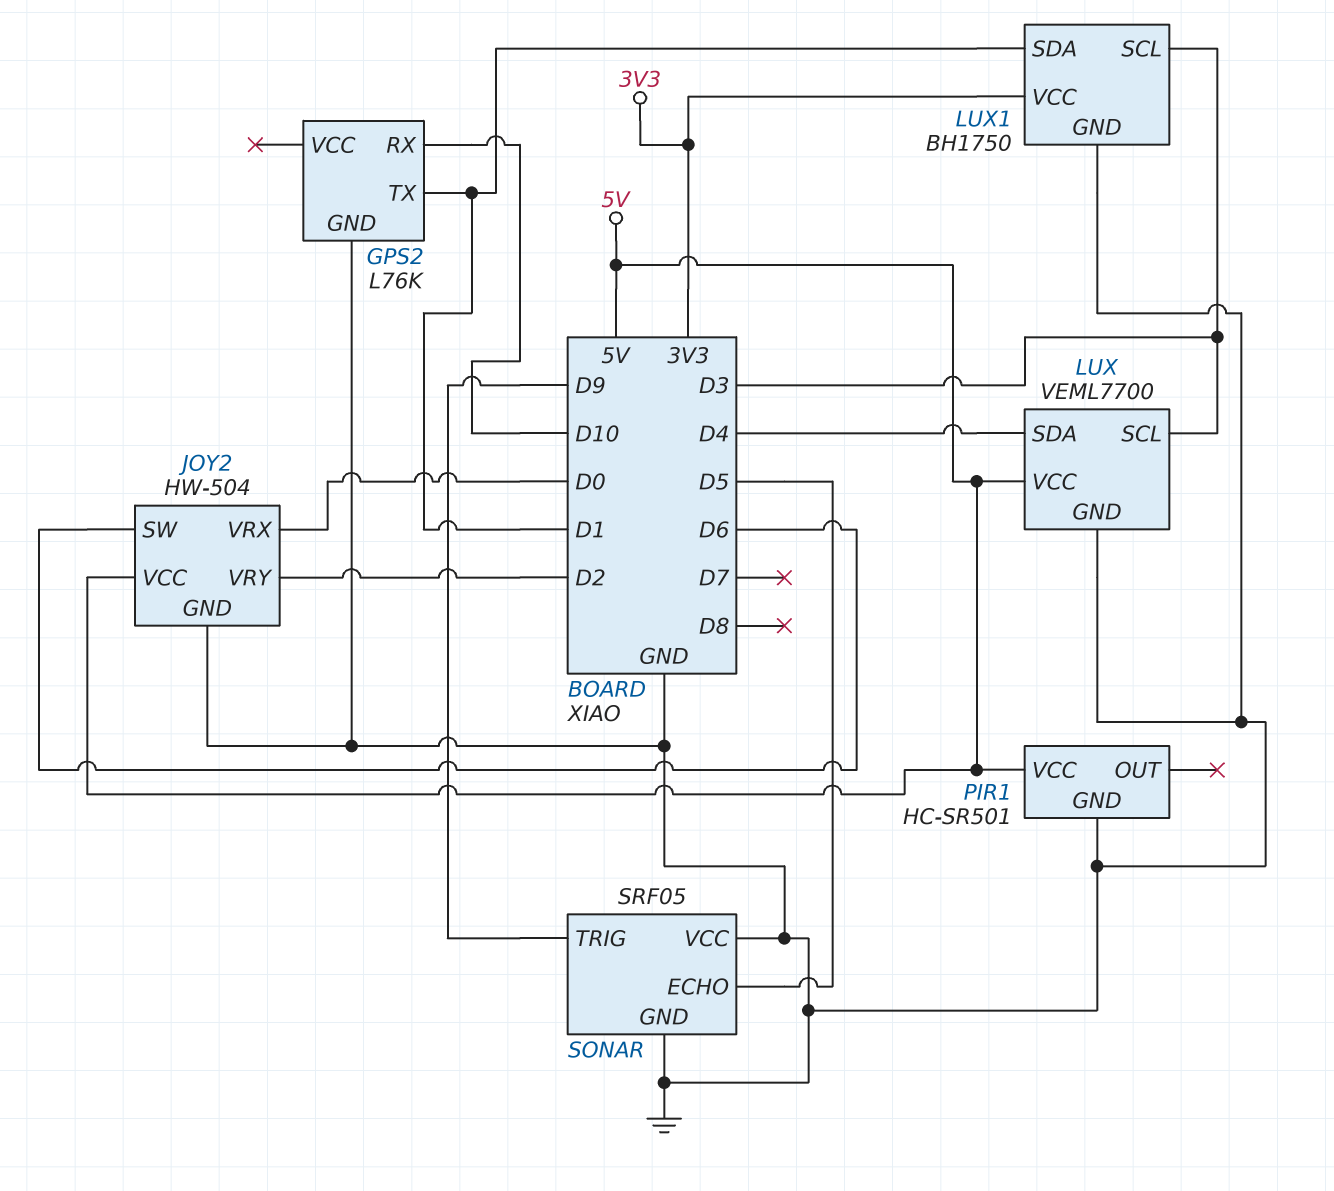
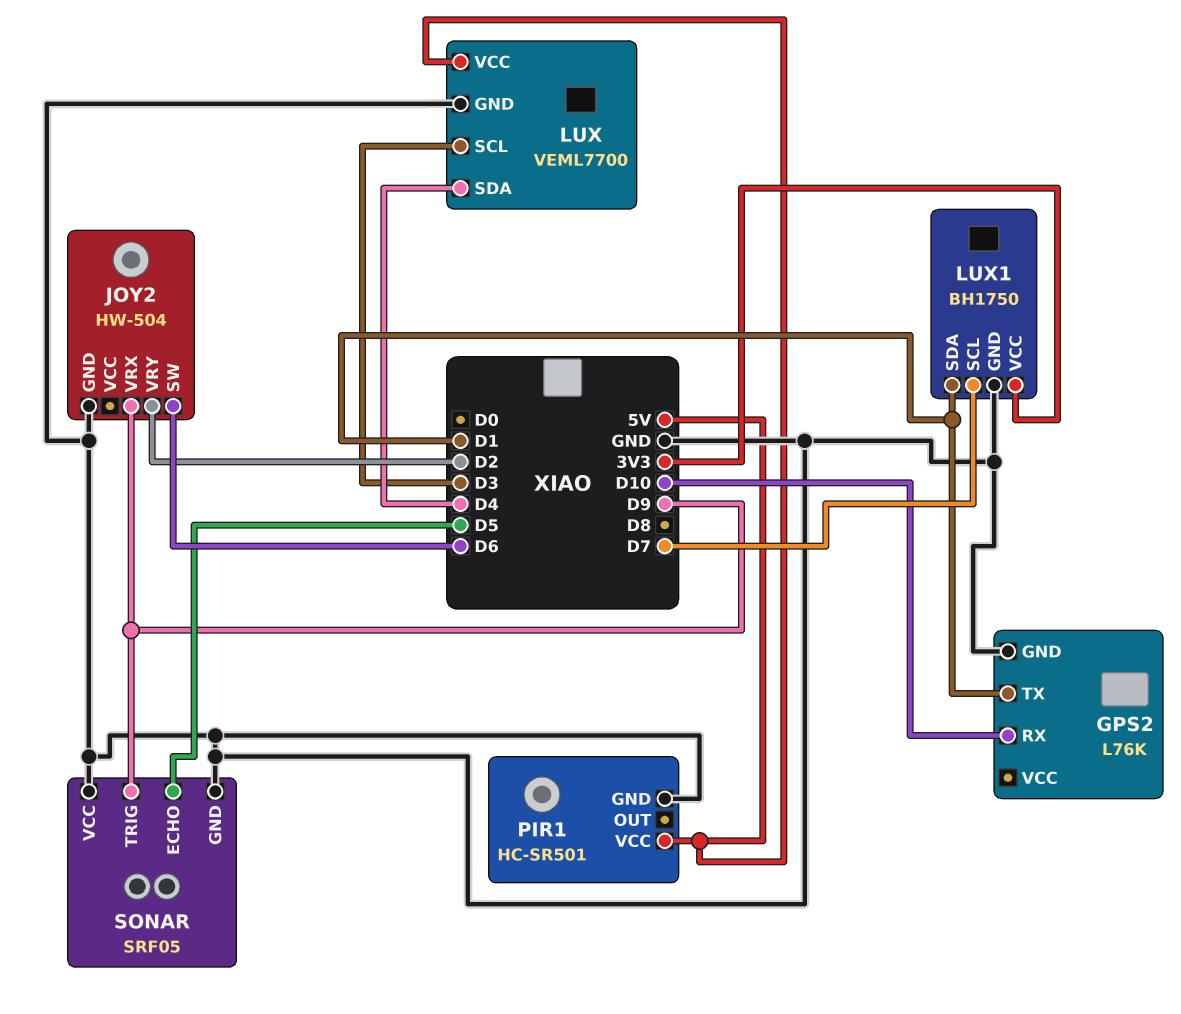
JOY2 pin VCC: 5V -> none
JOY2 pin VRX: D0 -> D9
LUX1 pin SCL: D3 -> D7

